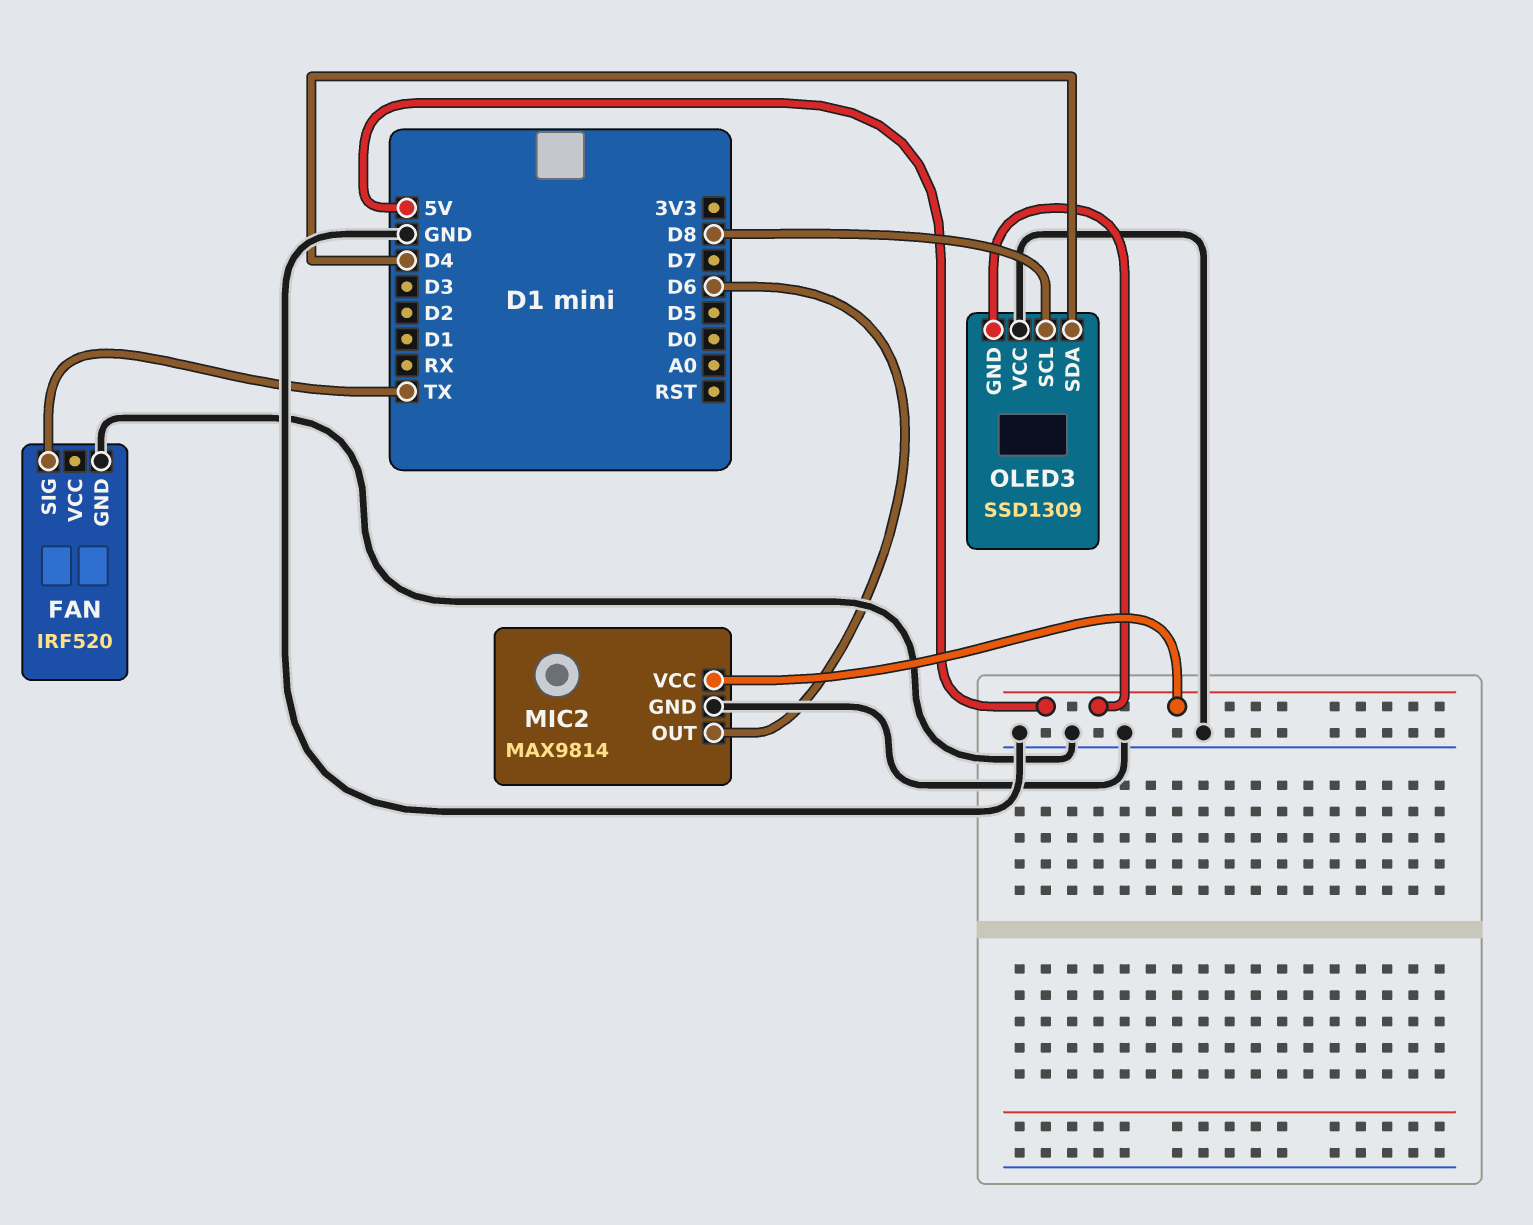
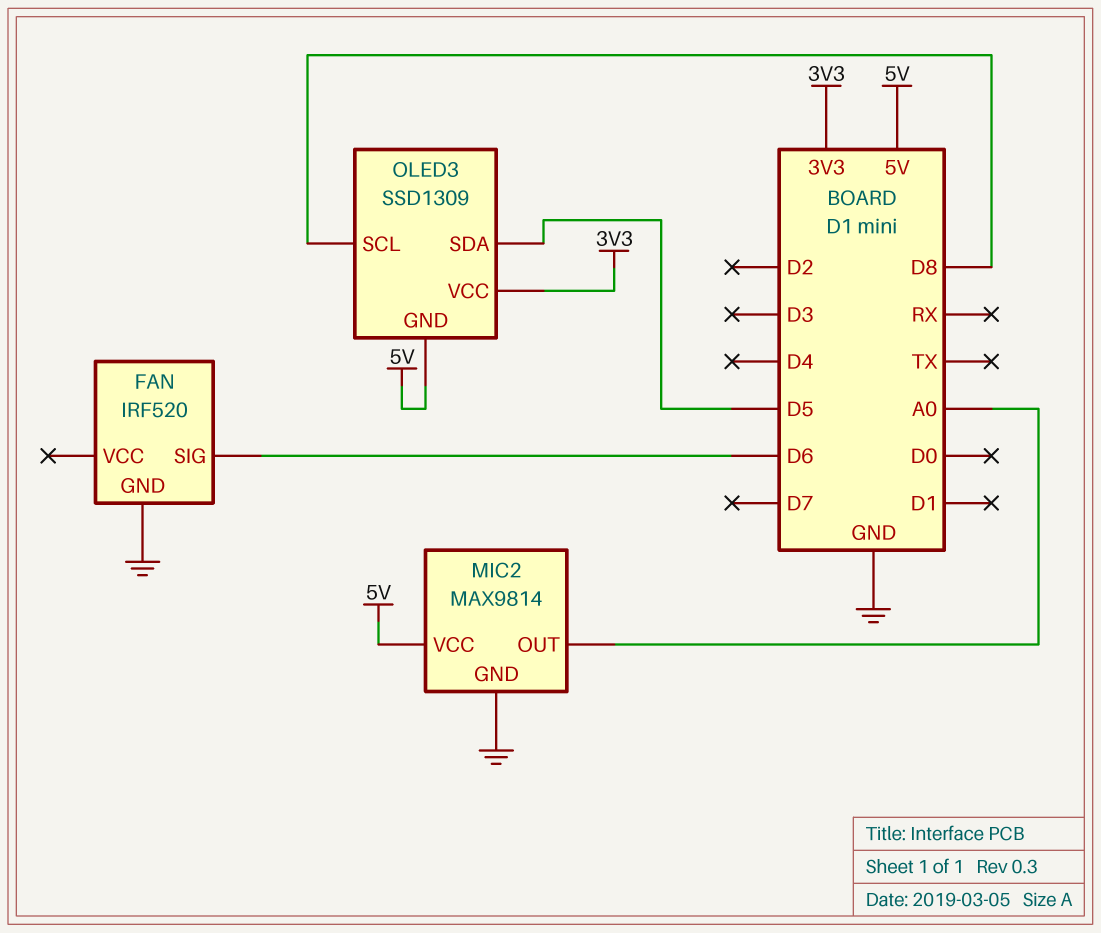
FAN pin SIG: TX -> D6
MIC2 pin OUT: D6 -> A0
OLED3 pin SDA: D4 -> D5
OLED3 pin VCC: GND -> 3V3

